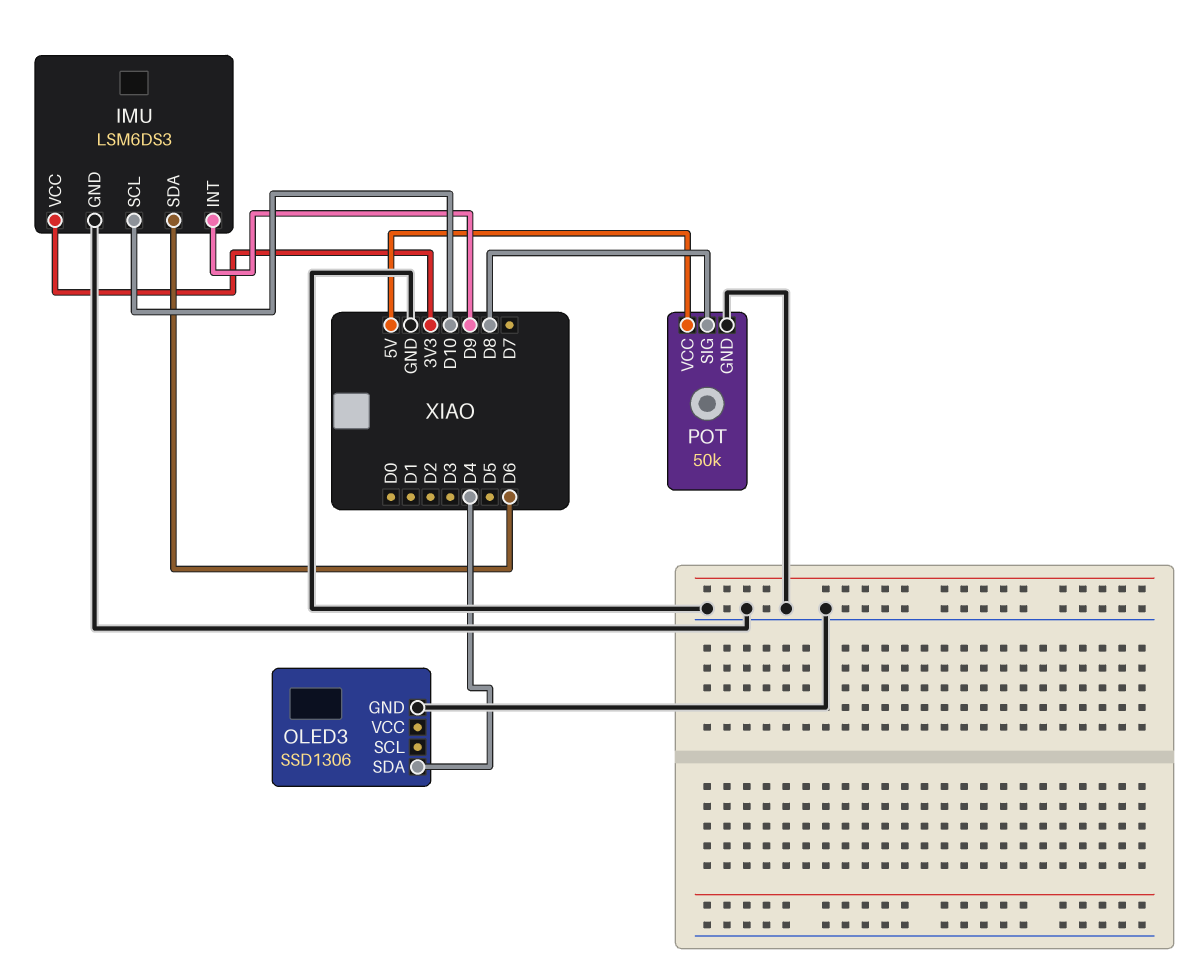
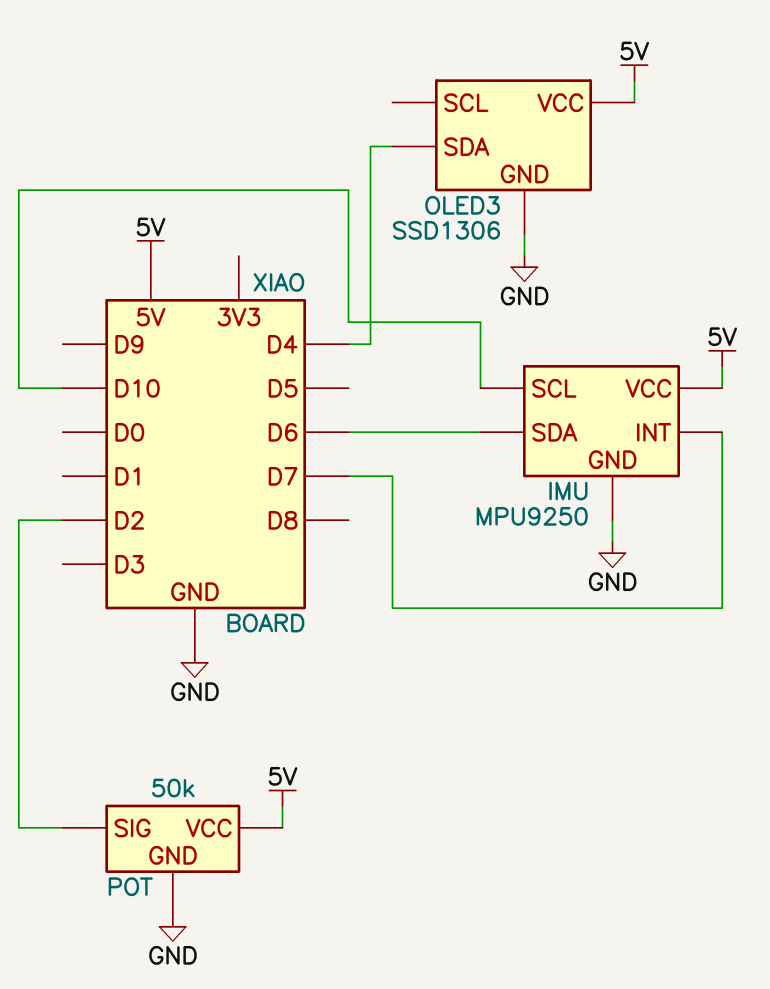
IMU: LSM6DS3 -> MPU9250
IMU pin INT: D9 -> D7
IMU pin VCC: 3V3 -> 5V
OLED3 pin VCC: none -> 5V
POT pin SIG: D8 -> D2

